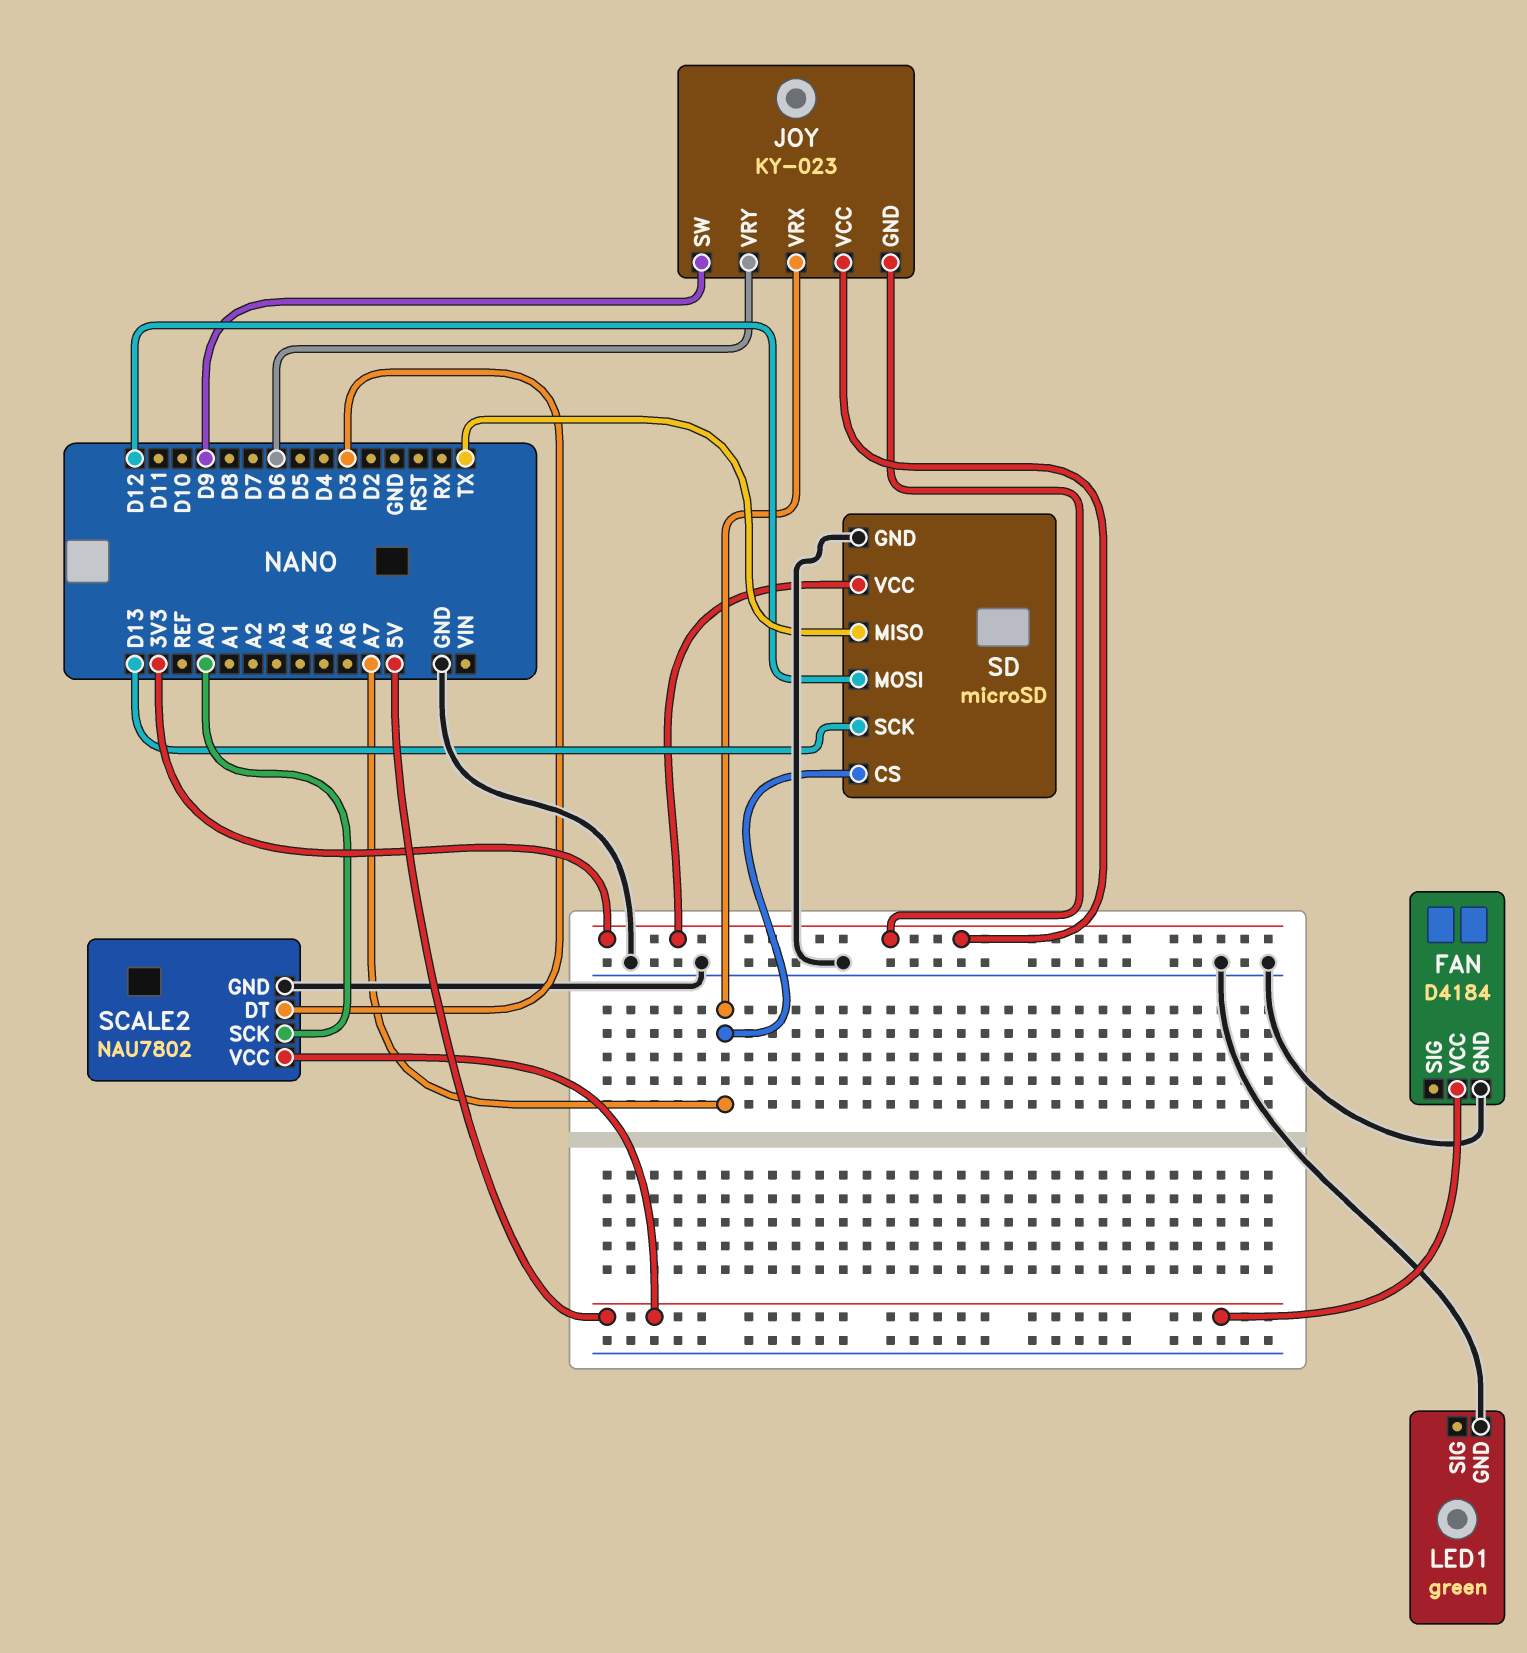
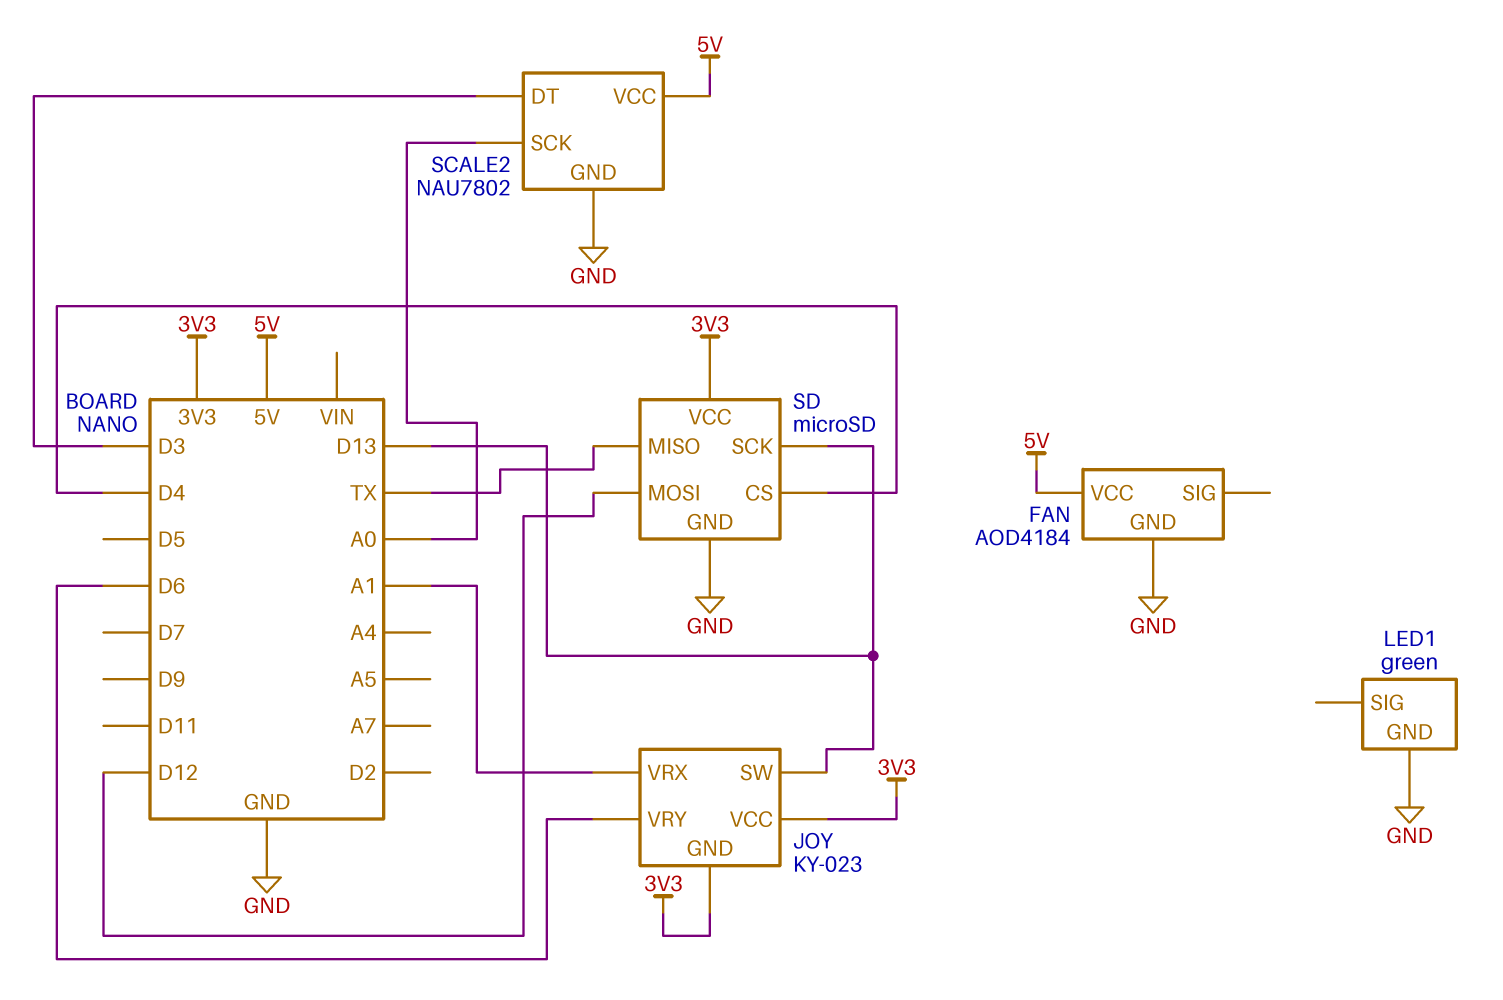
FAN: D4184 -> AOD4184
JOY pin SW: D9 -> D13
JOY pin VRX: A7 -> A1
SD pin CS: A7 -> D4

